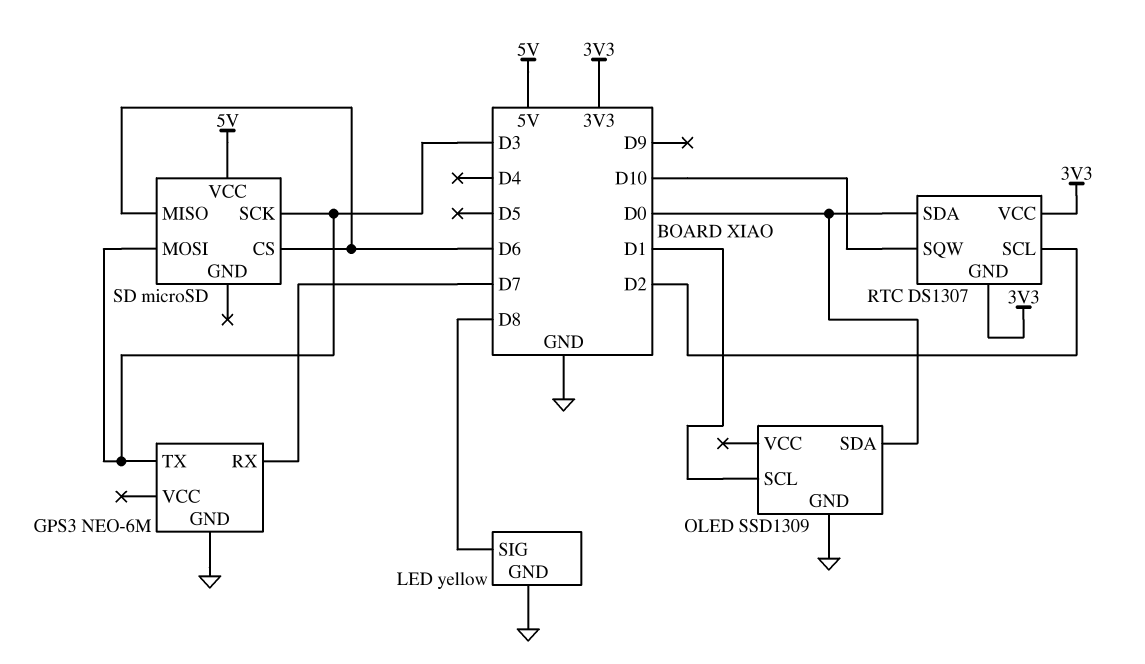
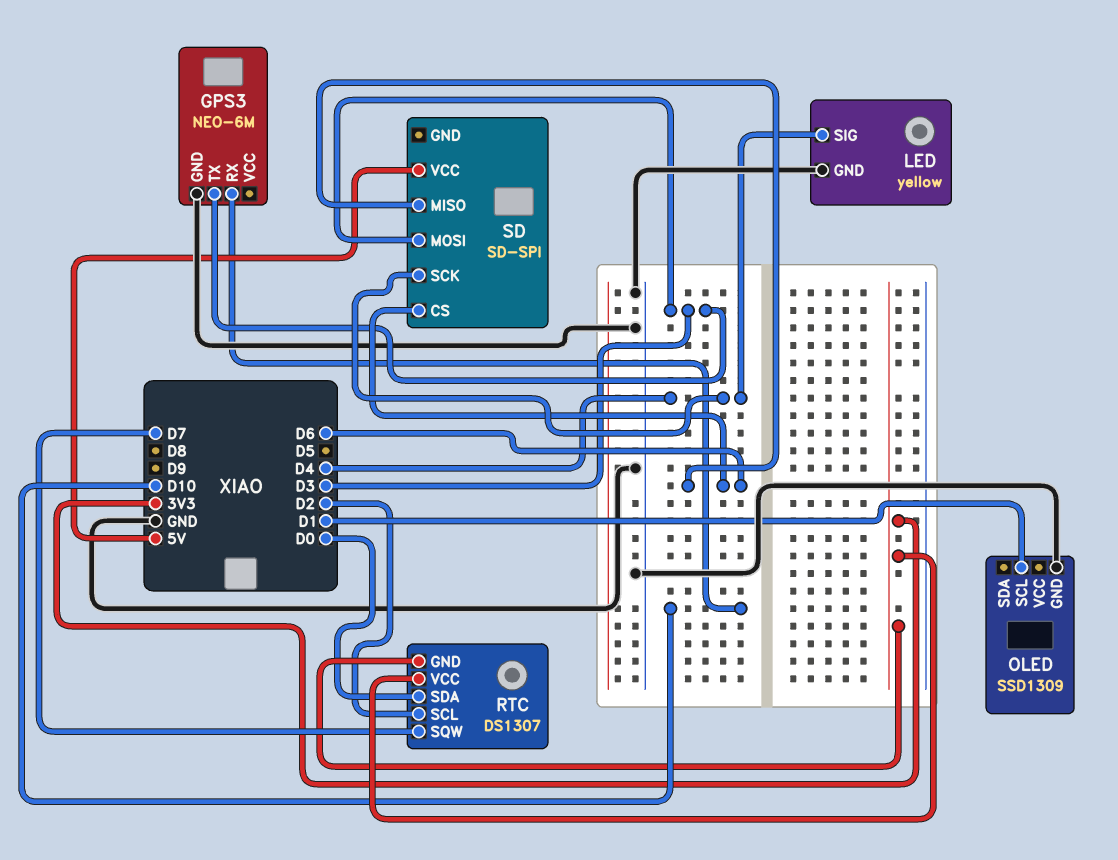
GPS3 pin RX: D7 -> D10
LED pin SIG: D8 -> D4
OLED pin SDA: D0 -> none
RTC pin SQW: D10 -> D7
SD: microSD -> SD-SPI
SD pin SCK: D3 -> D4

